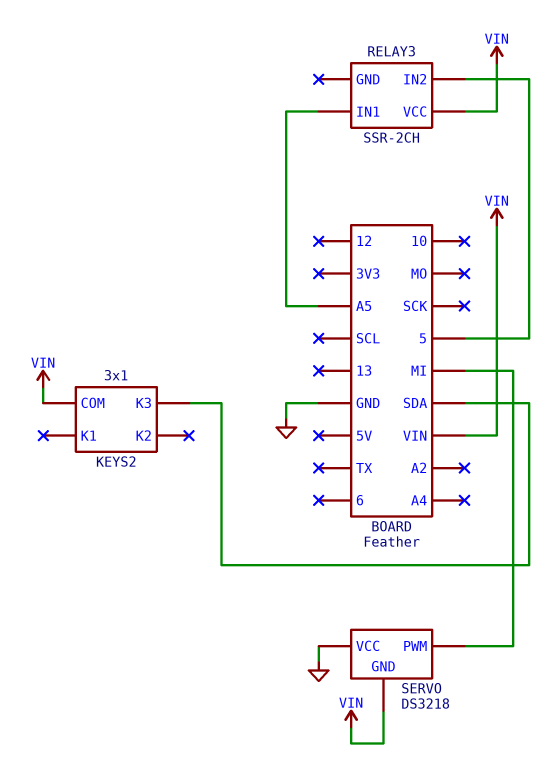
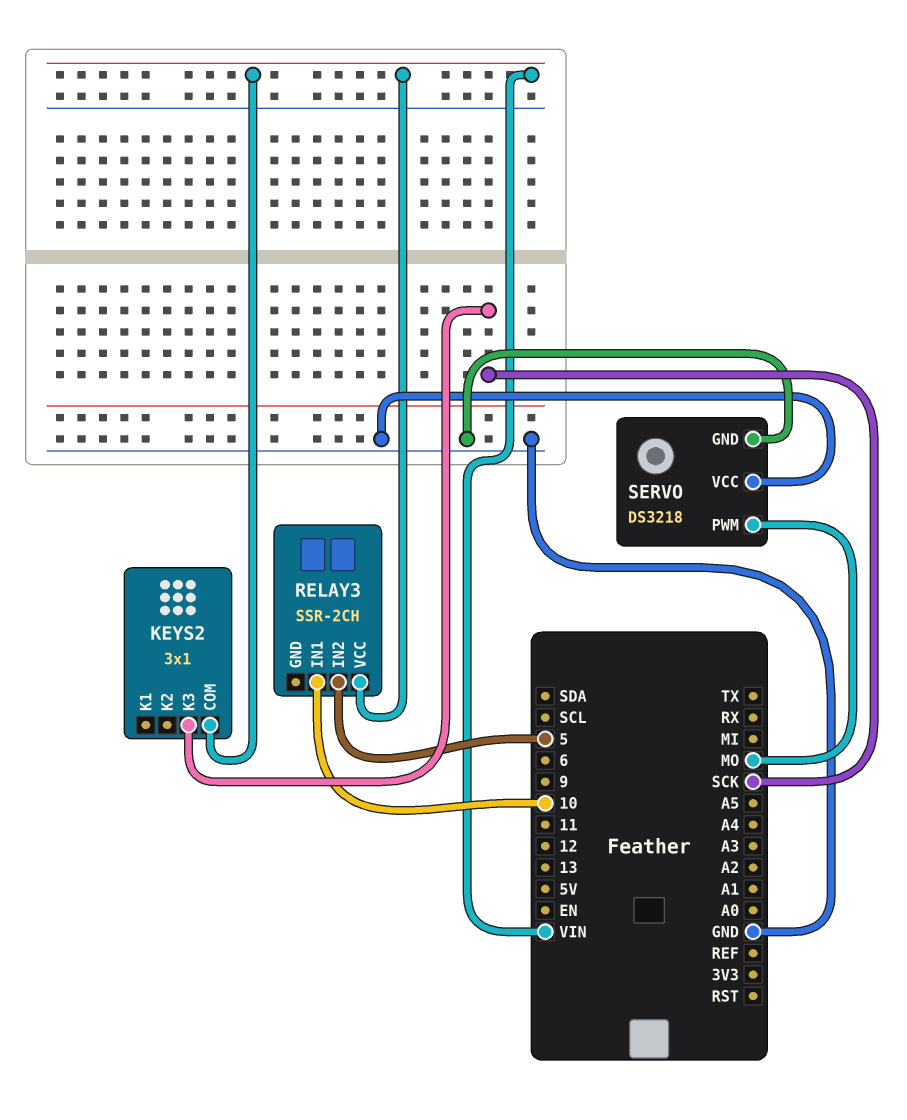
KEYS2 pin K3: SDA -> SCK
RELAY3 pin IN1: A5 -> 10
SERVO pin GND: VIN -> GND
SERVO pin PWM: MI -> MO

